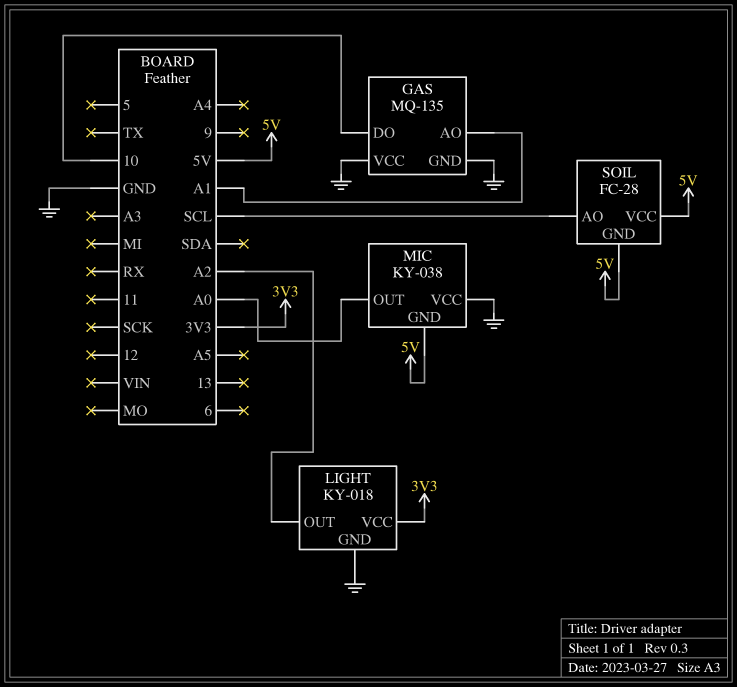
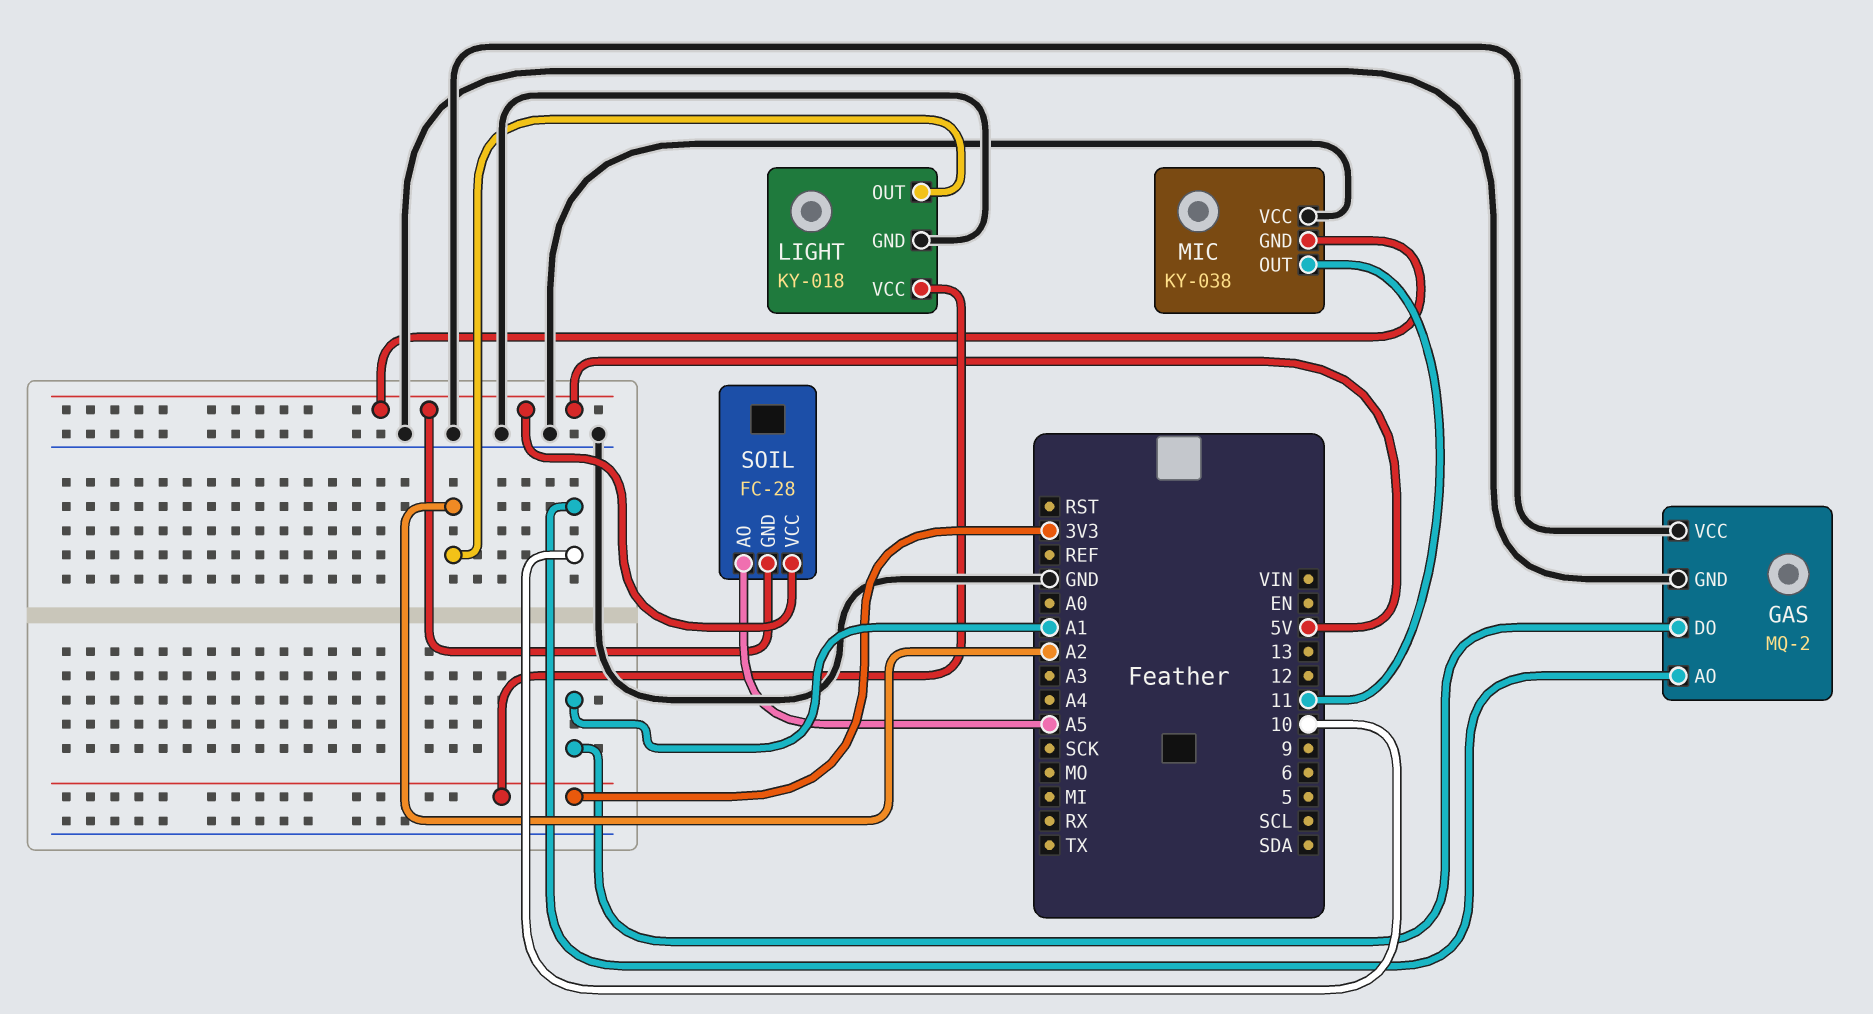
GAS: MQ-135 -> MQ-2
GAS pin AO: A1 -> 10
GAS pin DO: 10 -> A1
MIC pin OUT: A0 -> 11
SOIL pin AO: SCL -> A5

